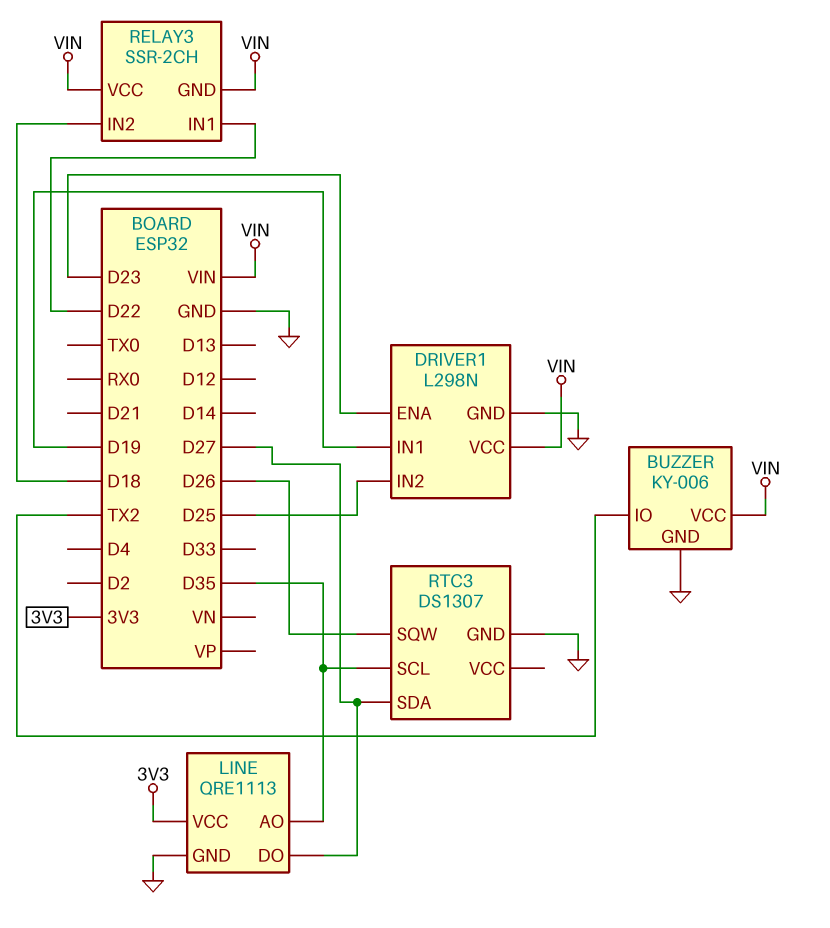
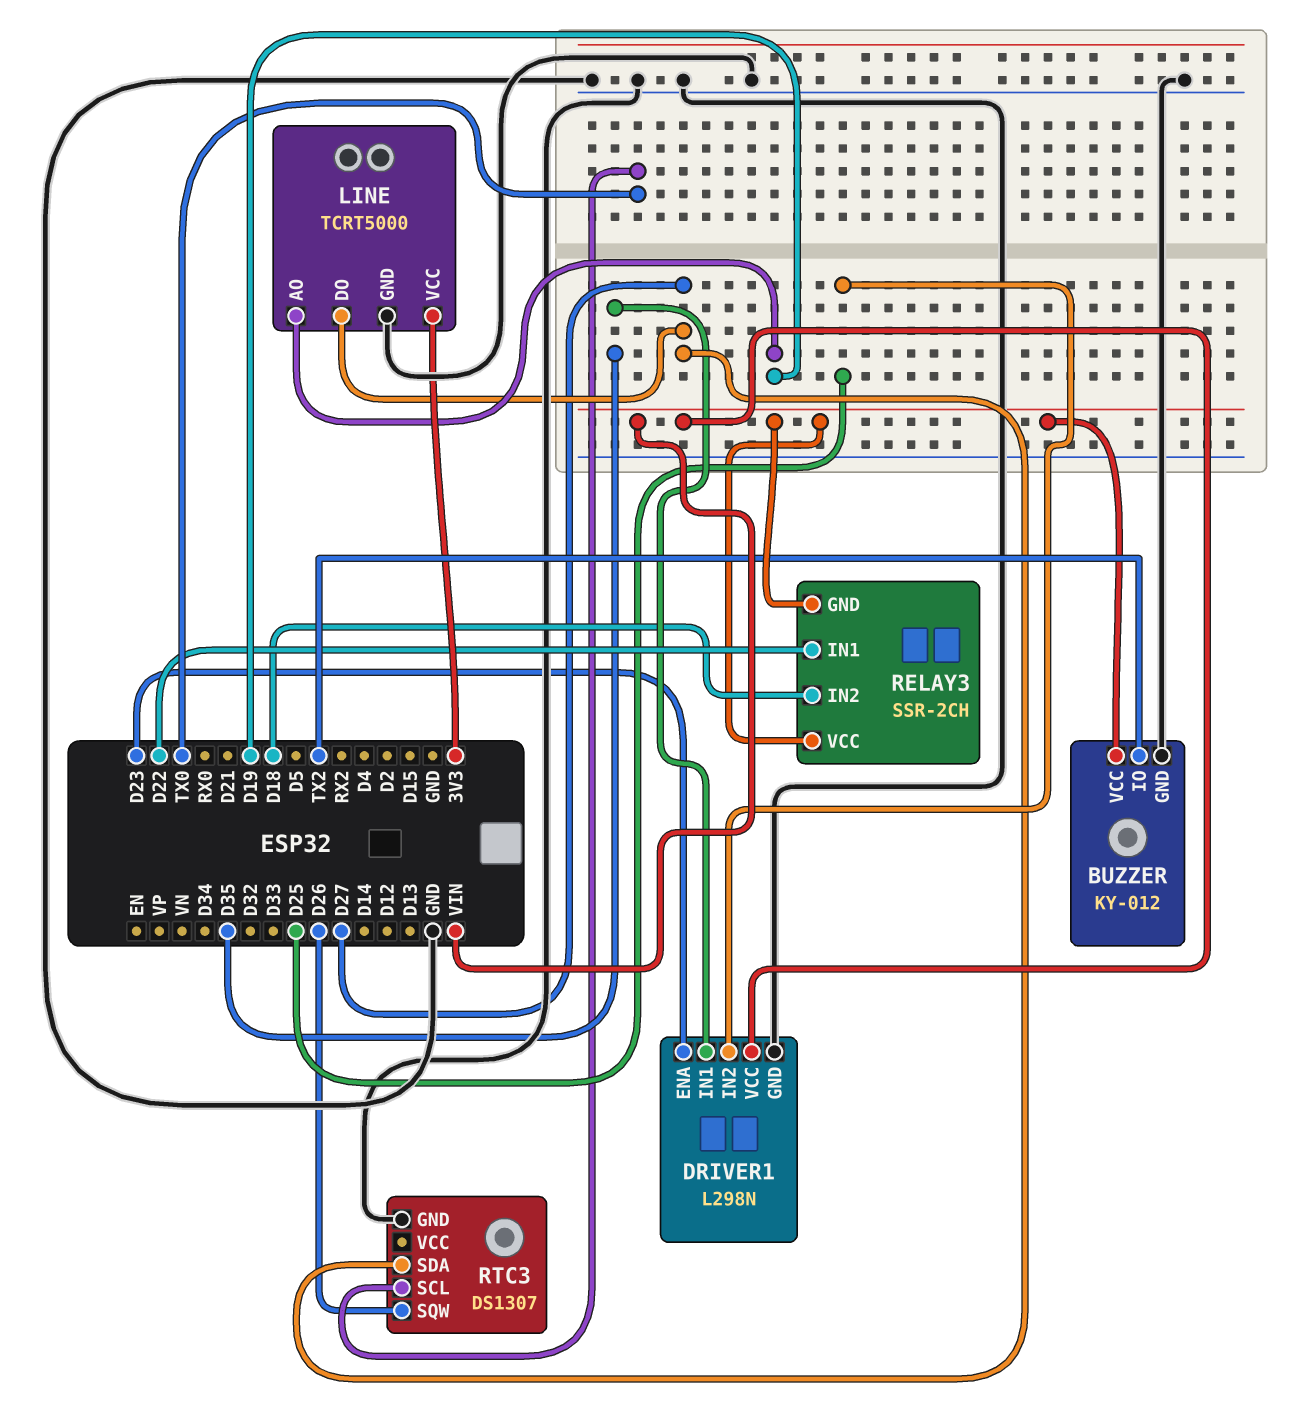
BUZZER: KY-006 -> KY-012
DRIVER1 pin IN1: D19 -> D35
LINE: QRE1113 -> TCRT5000
LINE pin AO: D35 -> D19
RTC3 pin SCL: D35 -> TX0

